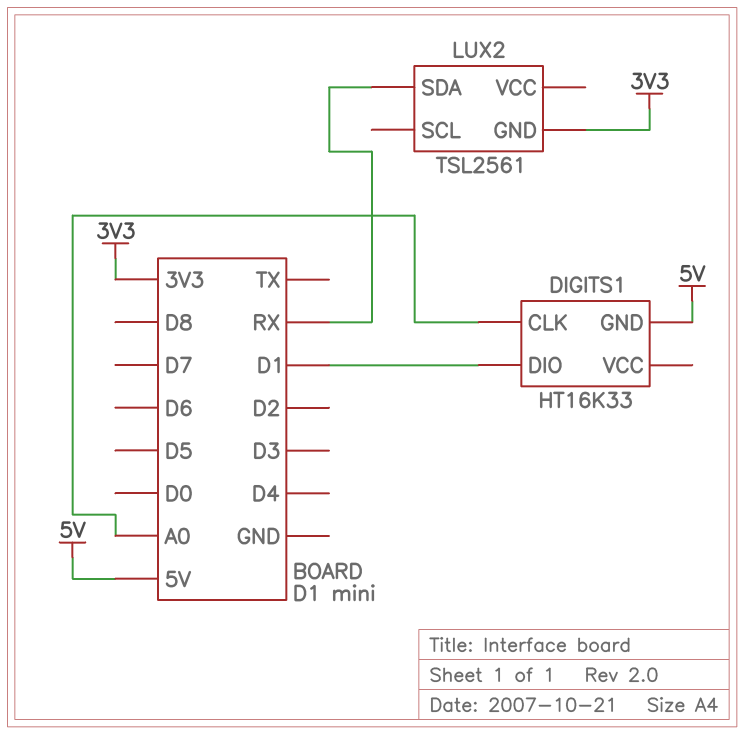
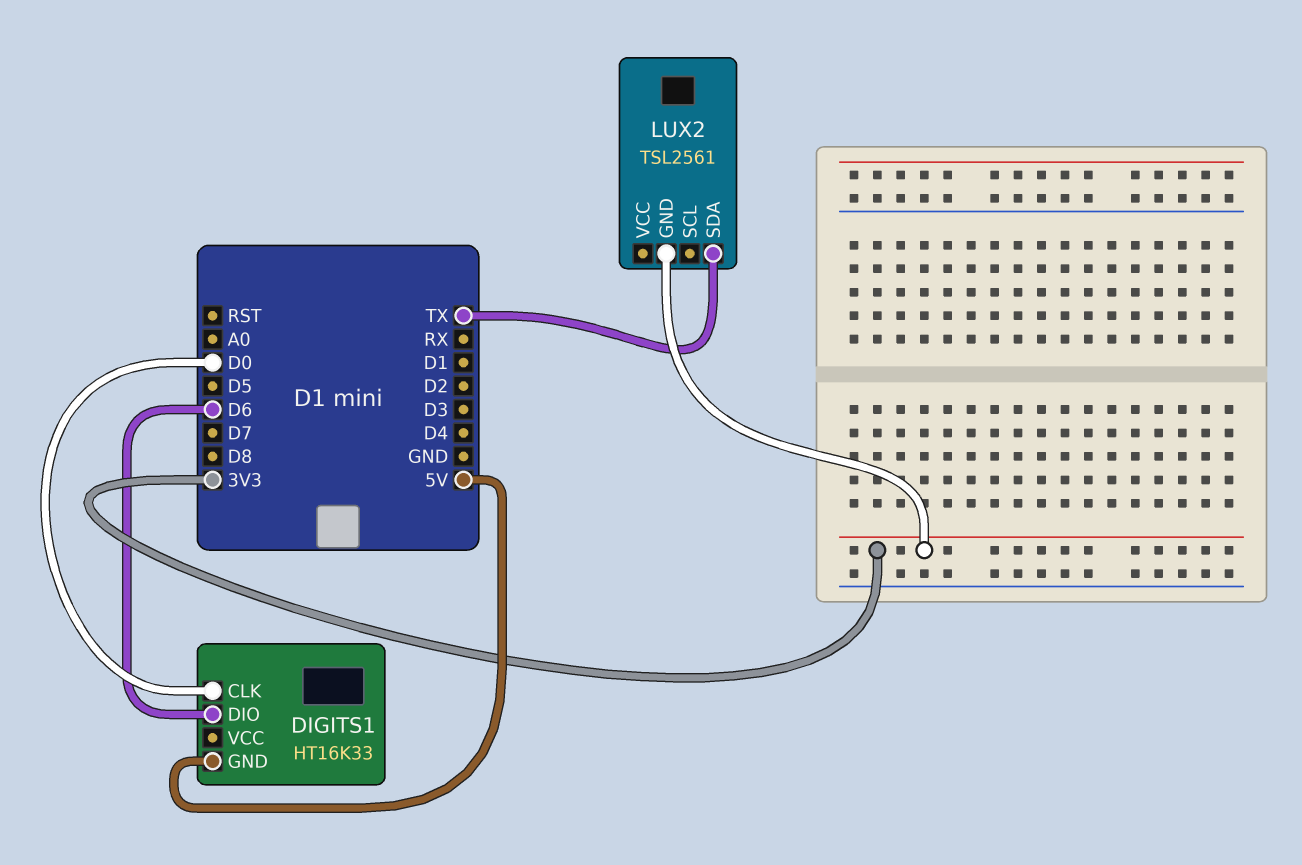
DIGITS1 pin CLK: A0 -> D0
DIGITS1 pin DIO: D1 -> D6
LUX2 pin SDA: RX -> TX

